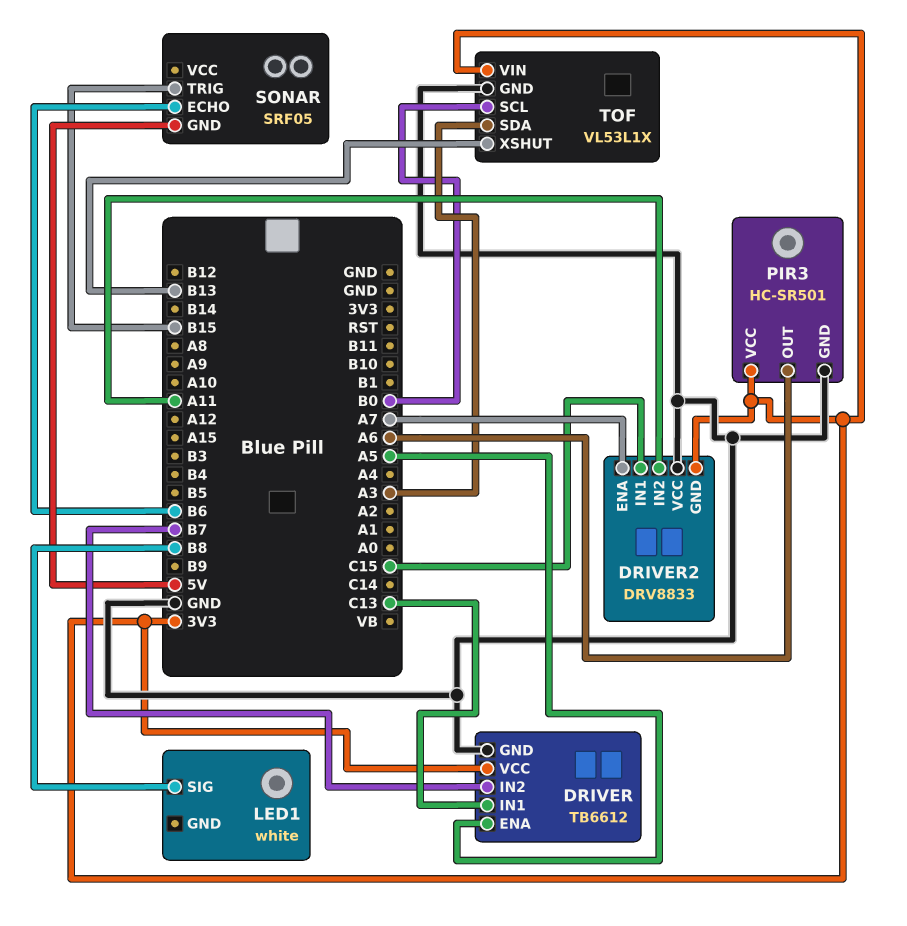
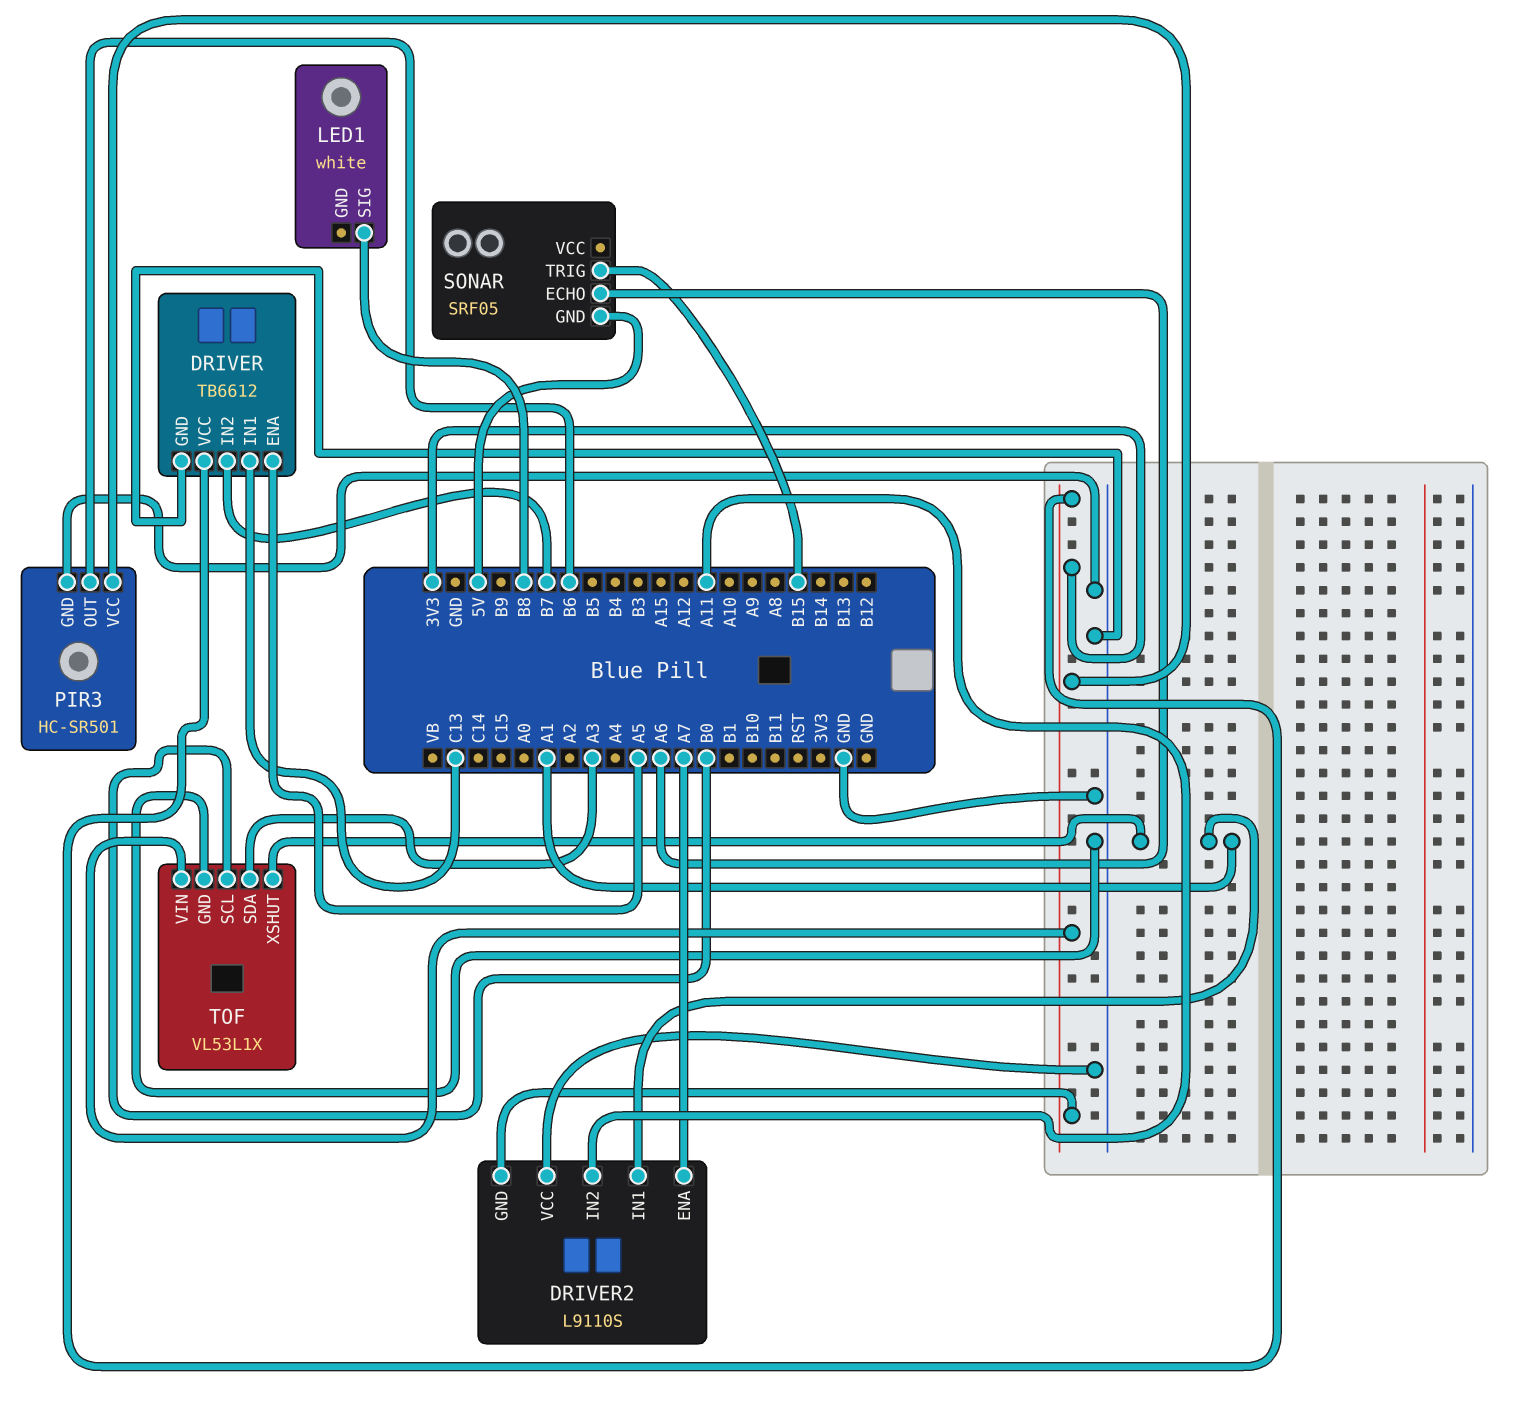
DRIVER2: DRV8833 -> L9110S
DRIVER2 pin IN1: C15 -> A1
PIR3 pin OUT: A6 -> B6
SONAR pin ECHO: B6 -> A6
TOF pin XSHUT: B13 -> A1

